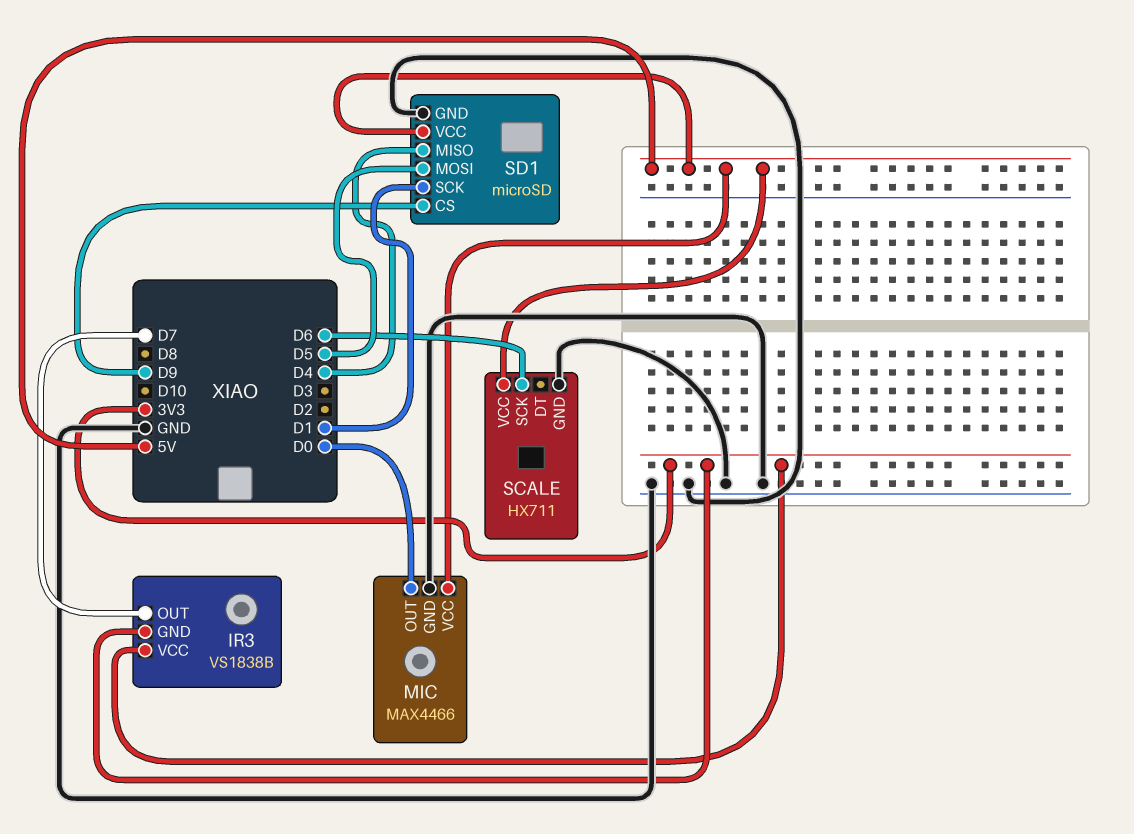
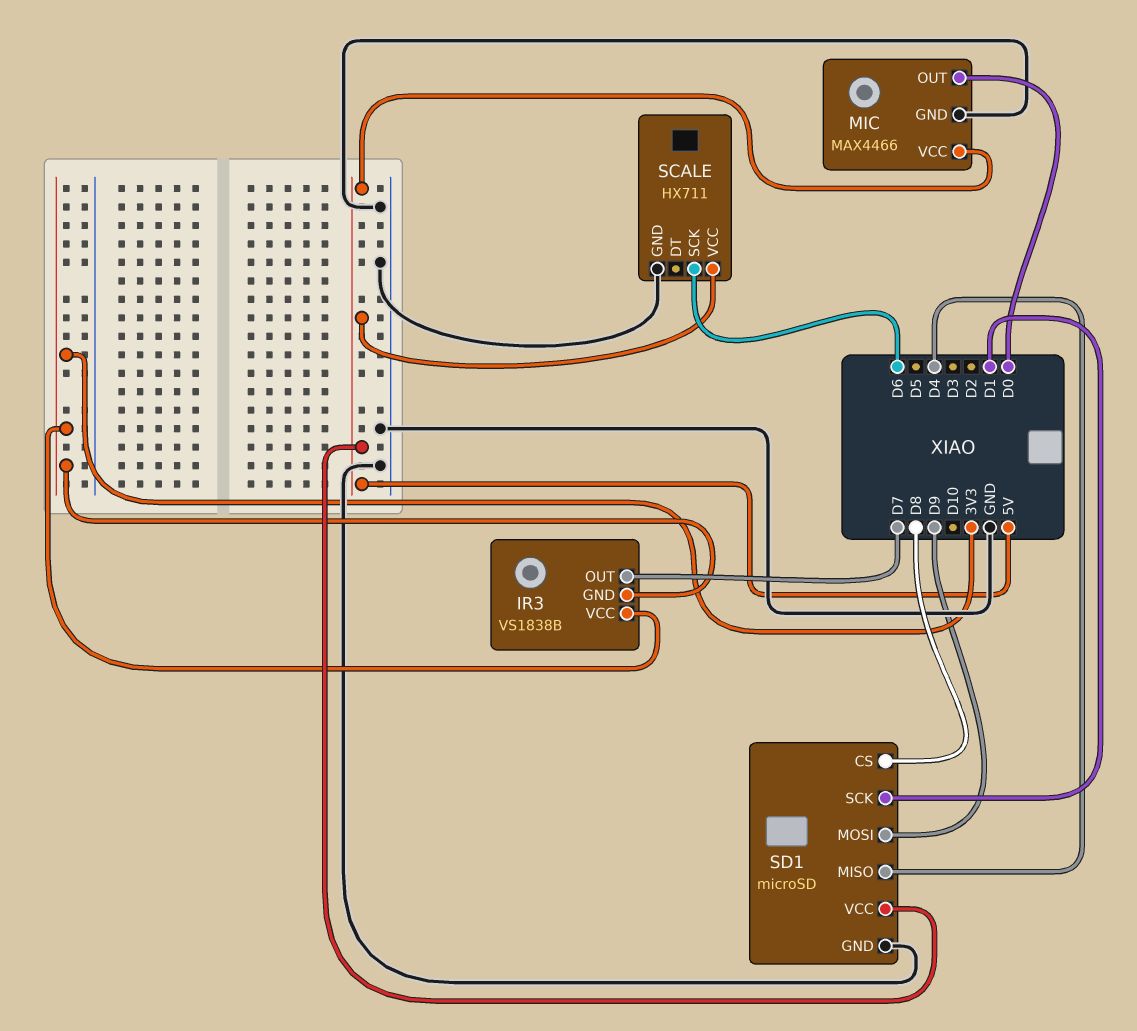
SD1 pin CS: D9 -> D8
SD1 pin MOSI: D5 -> D9

